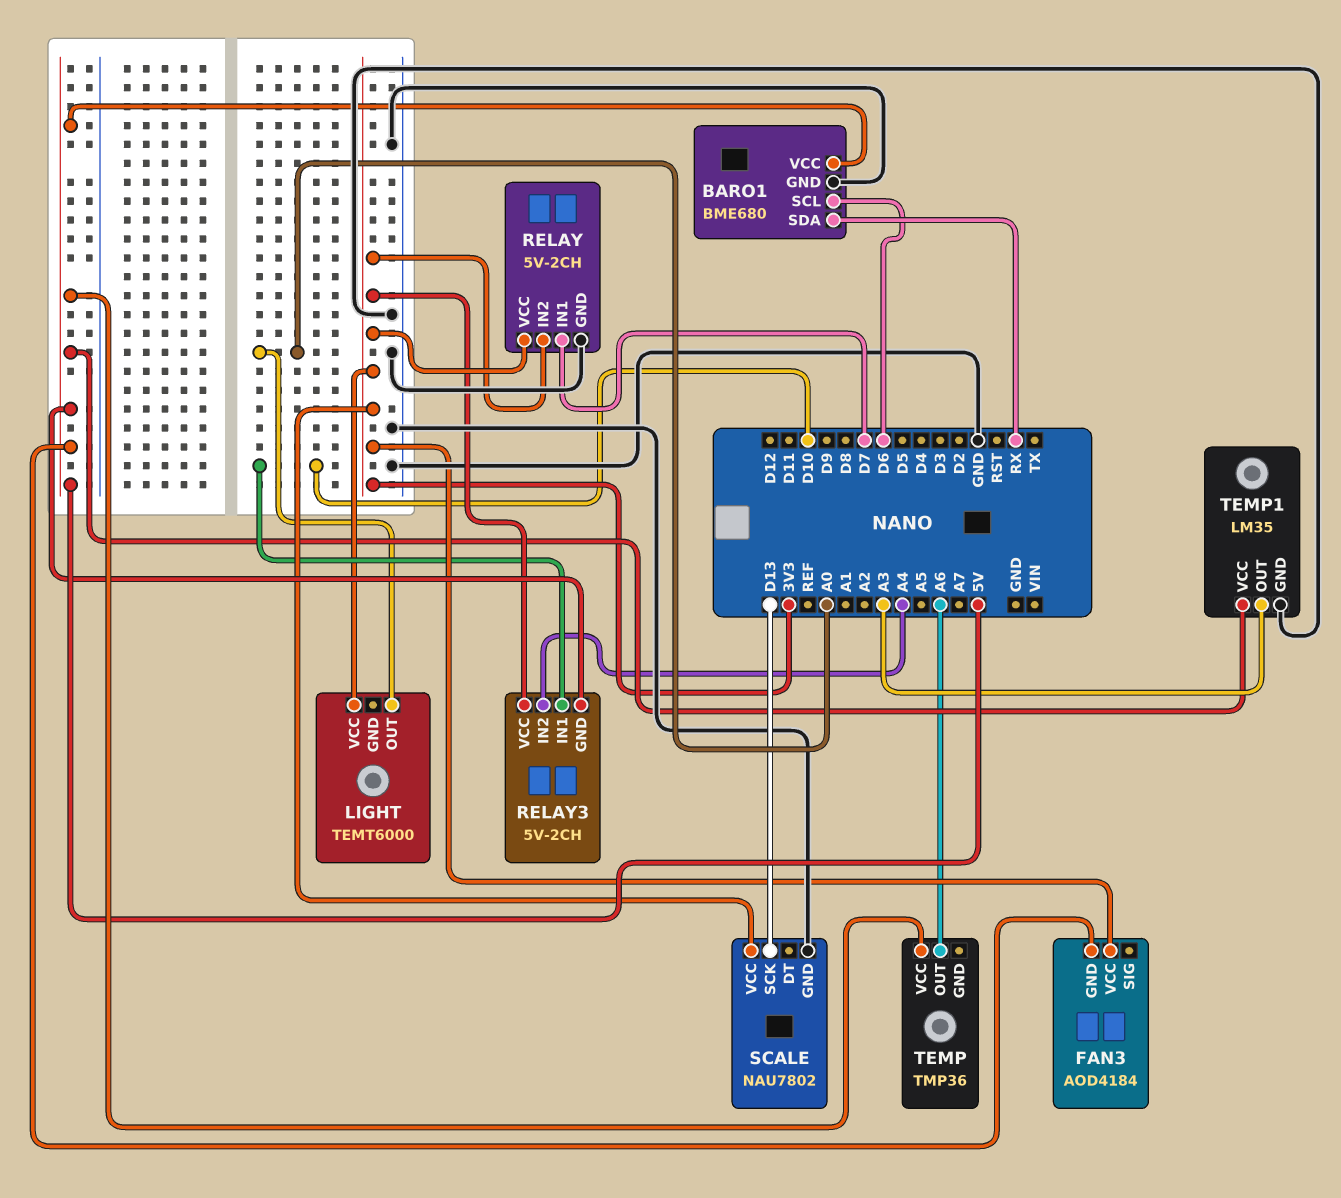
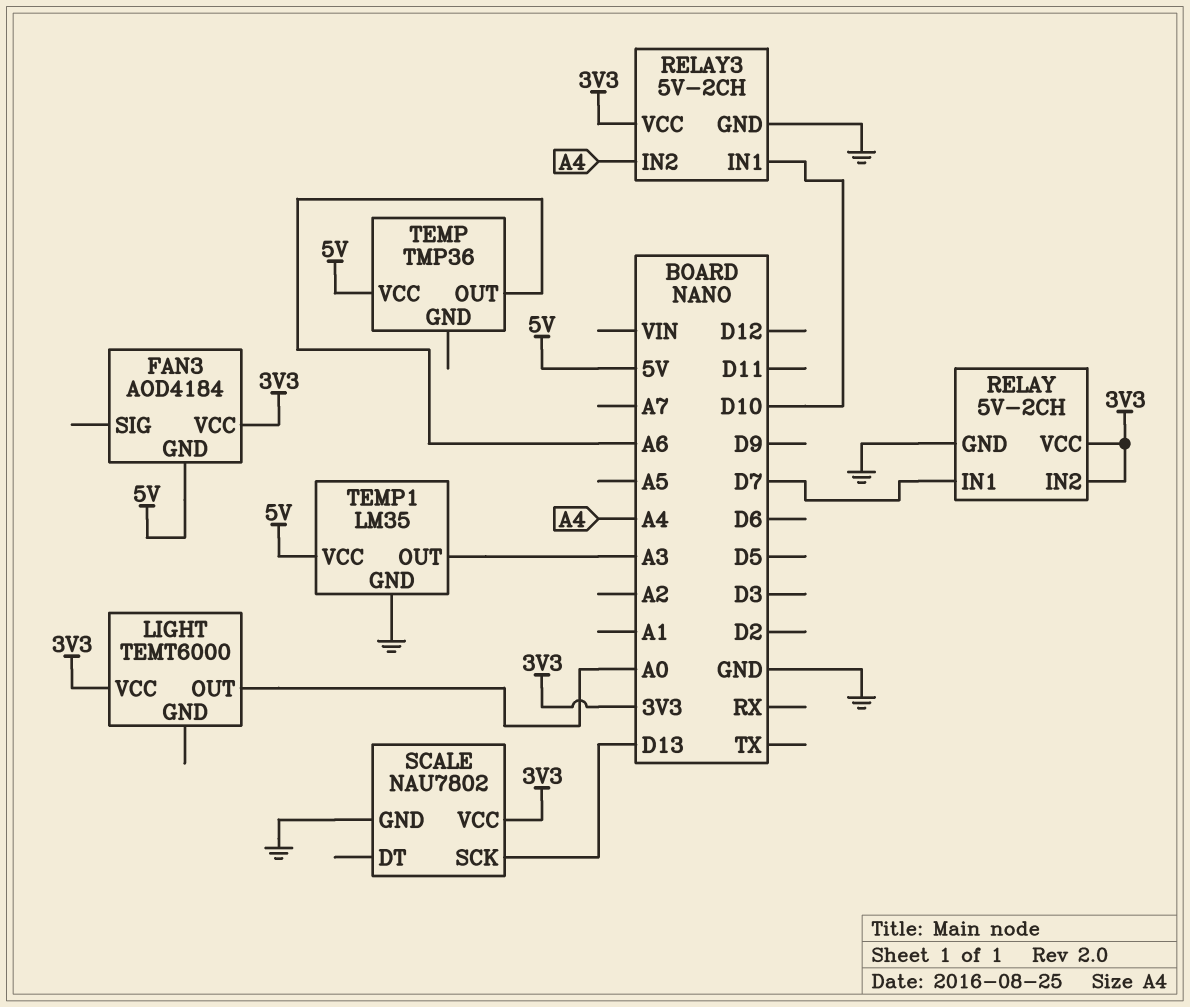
BARO1: BME680 -> none
BARO1 pin GND: GND -> none
BARO1 pin SCL: D6 -> none
BARO1 pin SDA: RX -> none
BARO1 pin VCC: 5V -> none
RELAY3 pin GND: 5V -> GND

